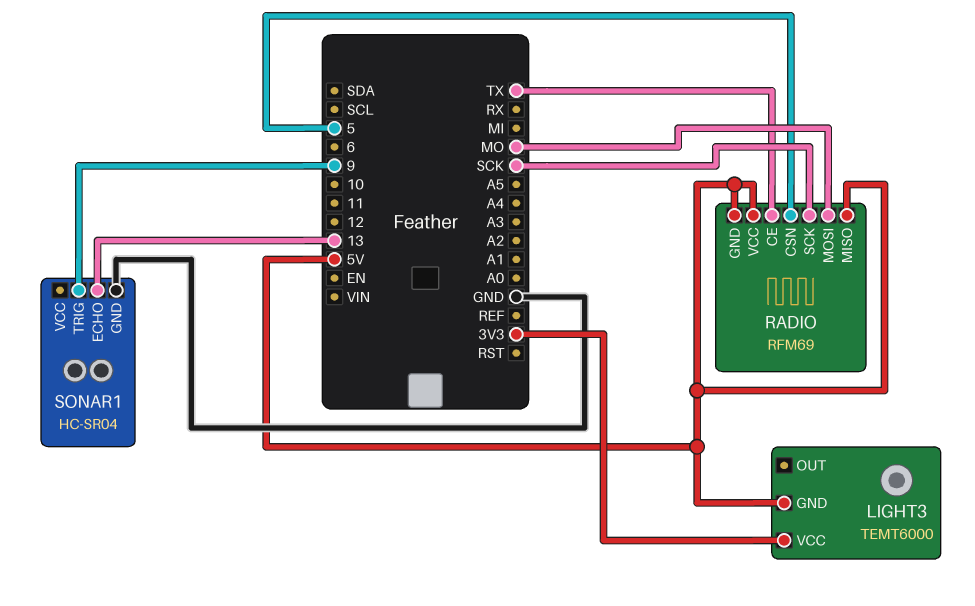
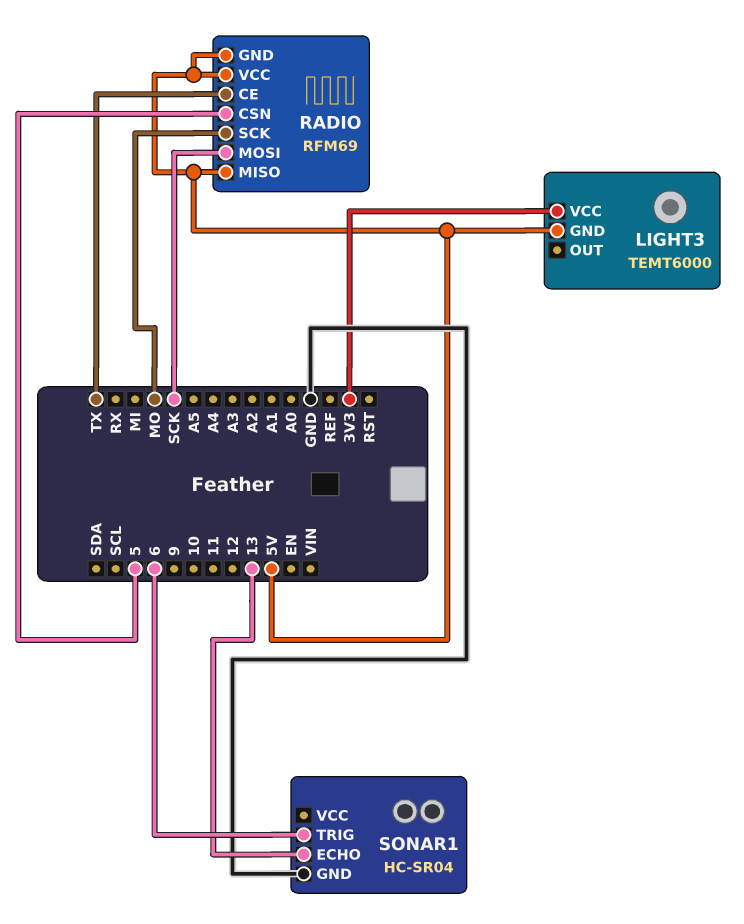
RADIO pin MOSI: MO -> SCK
RADIO pin SCK: SCK -> MO
SONAR1 pin TRIG: 9 -> 6

